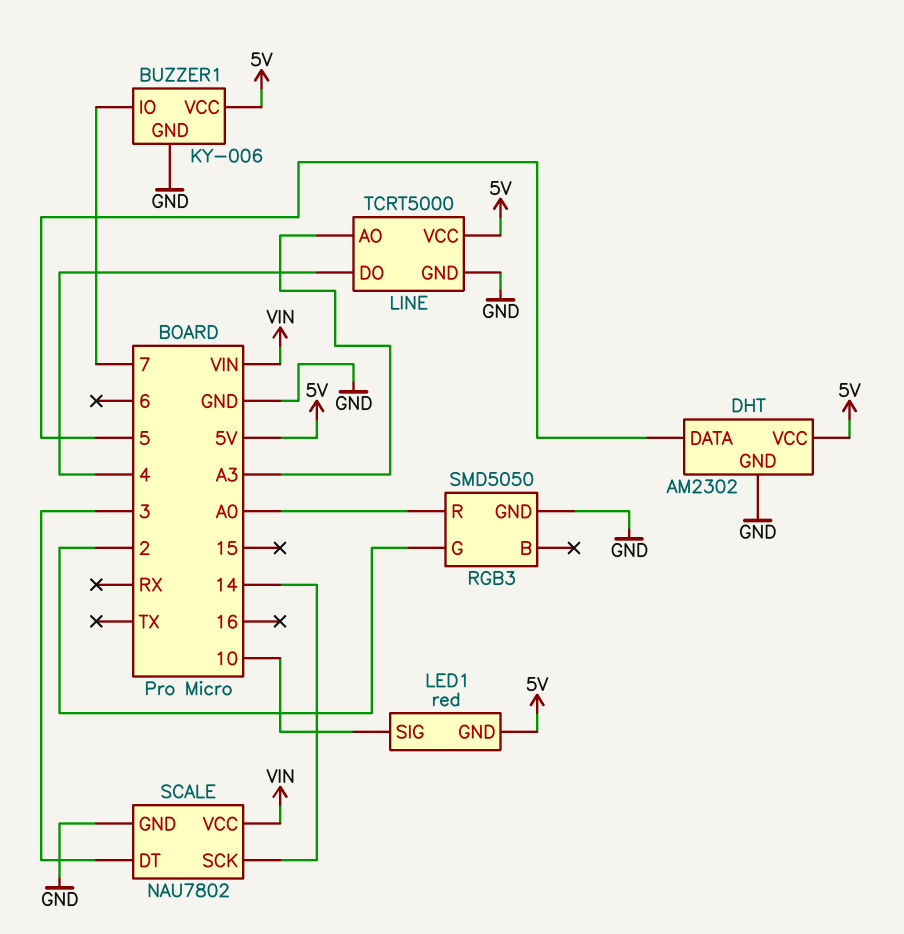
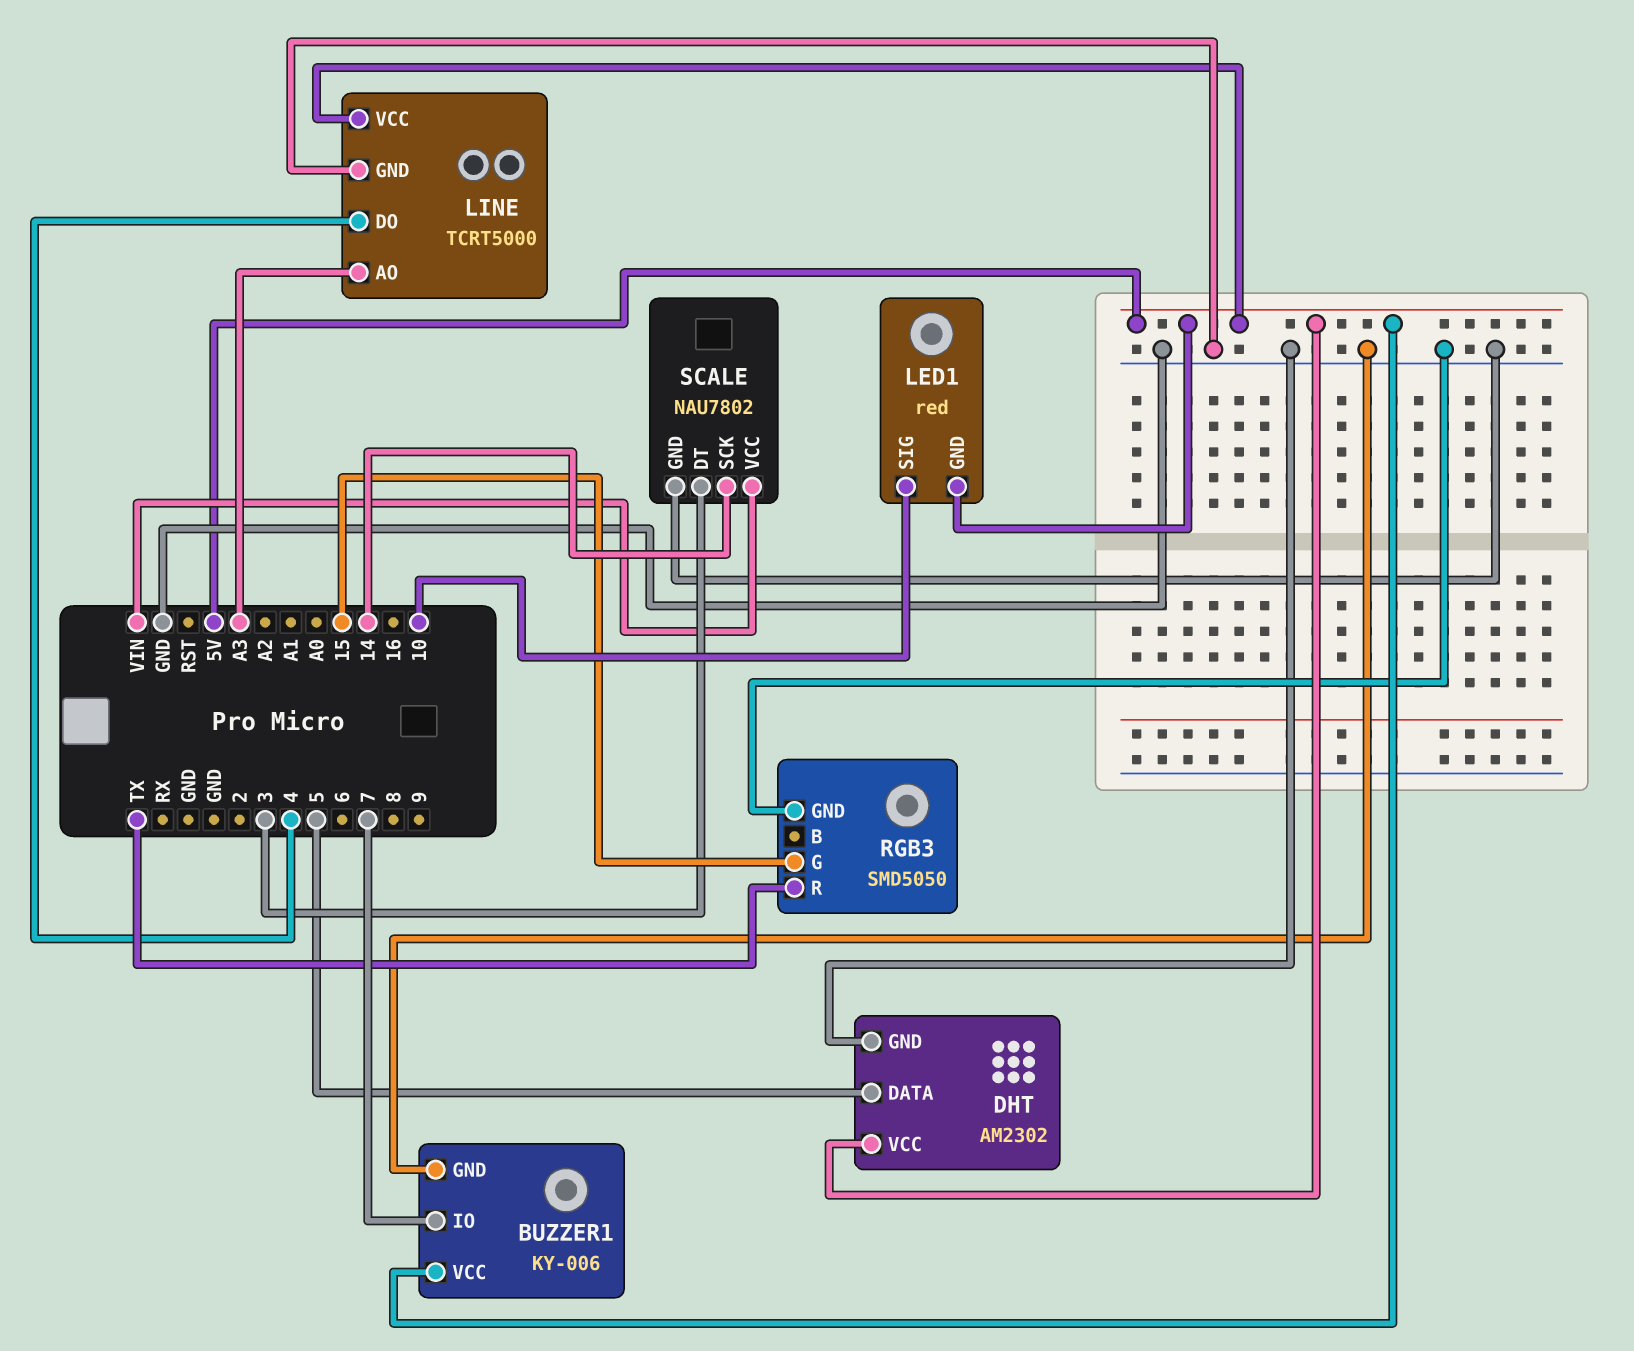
RGB3 pin G: 2 -> 15
RGB3 pin R: A0 -> TX

